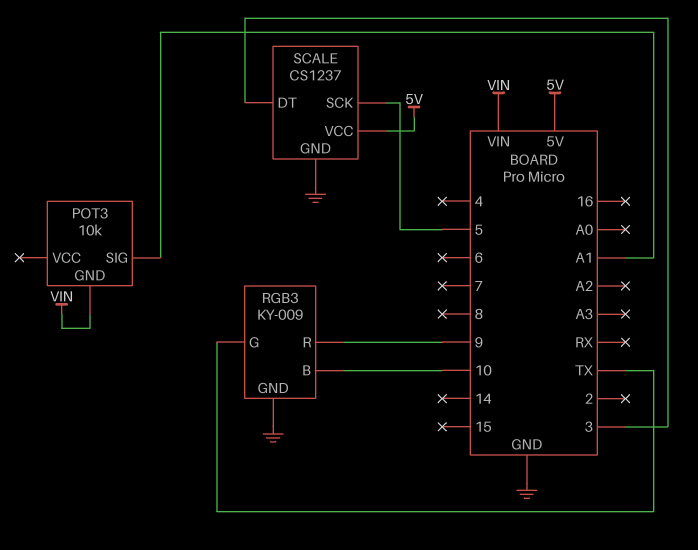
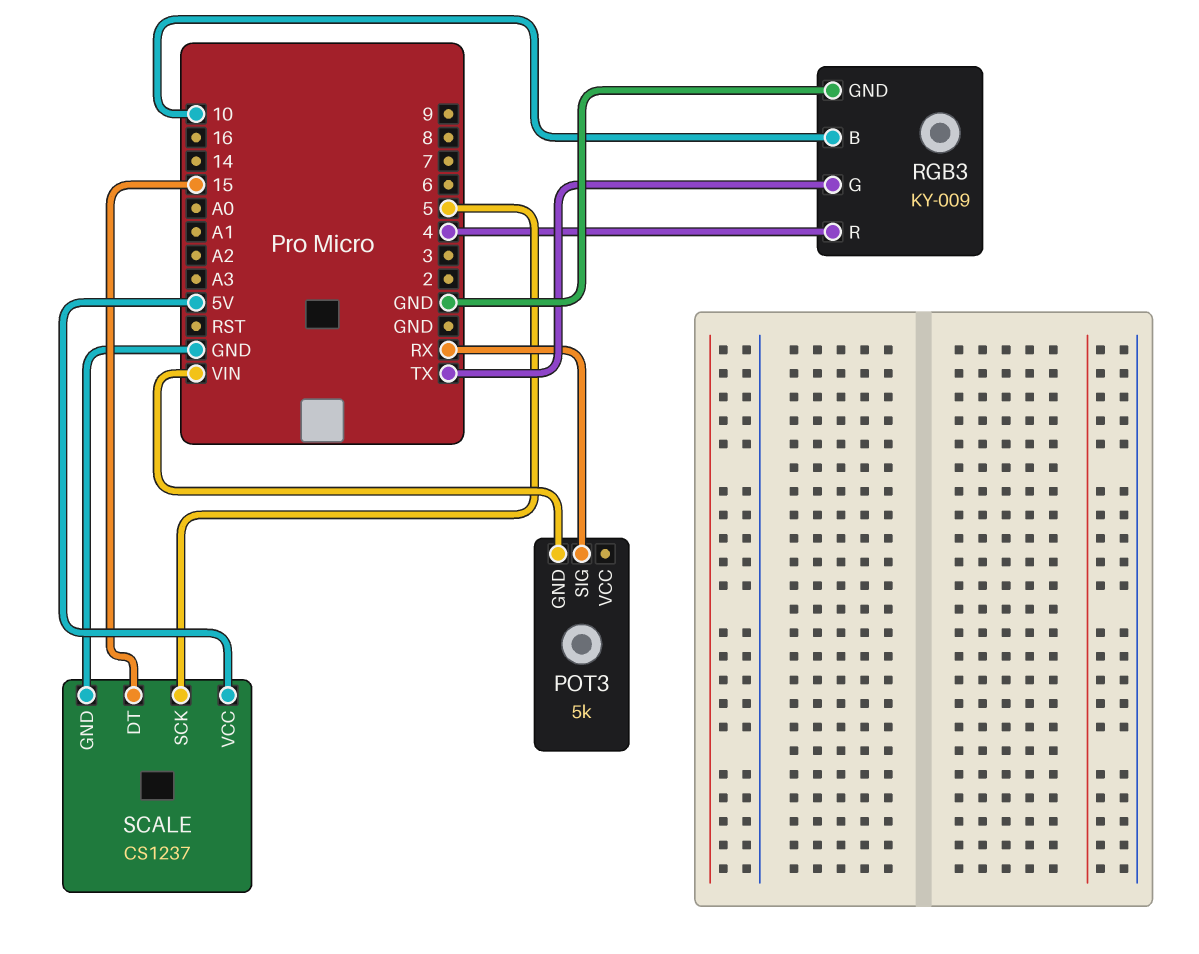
POT3: 10k -> 5k
POT3 pin SIG: A1 -> RX
RGB3 pin R: 9 -> 4
SCALE pin DT: 3 -> 15

